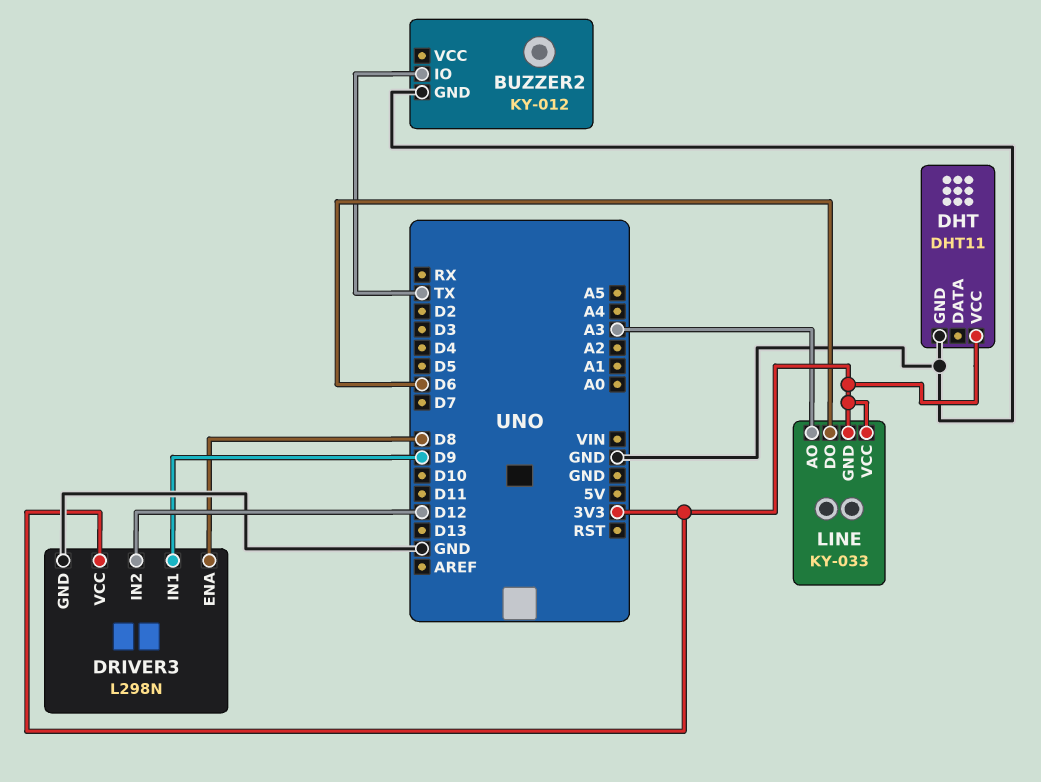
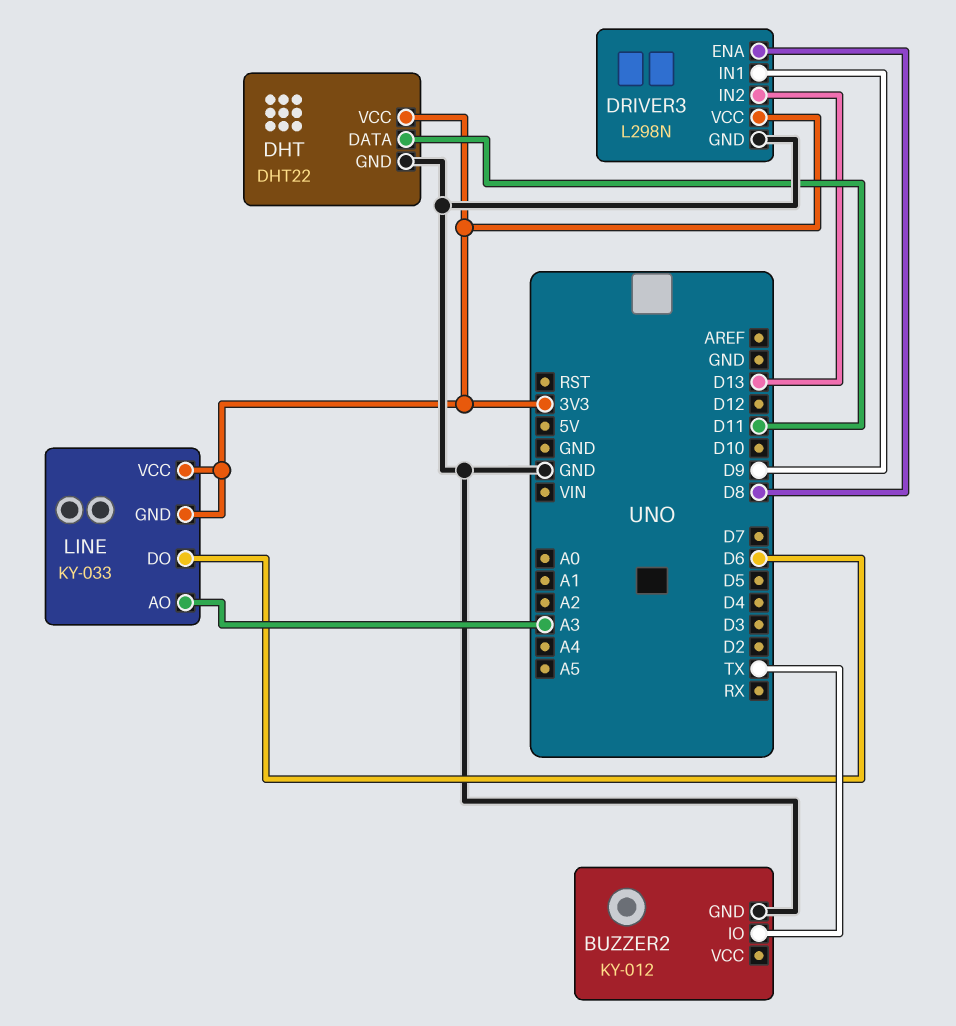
DHT: DHT11 -> DHT22
DHT pin DATA: none -> D11
DRIVER3 pin IN2: D12 -> D13

